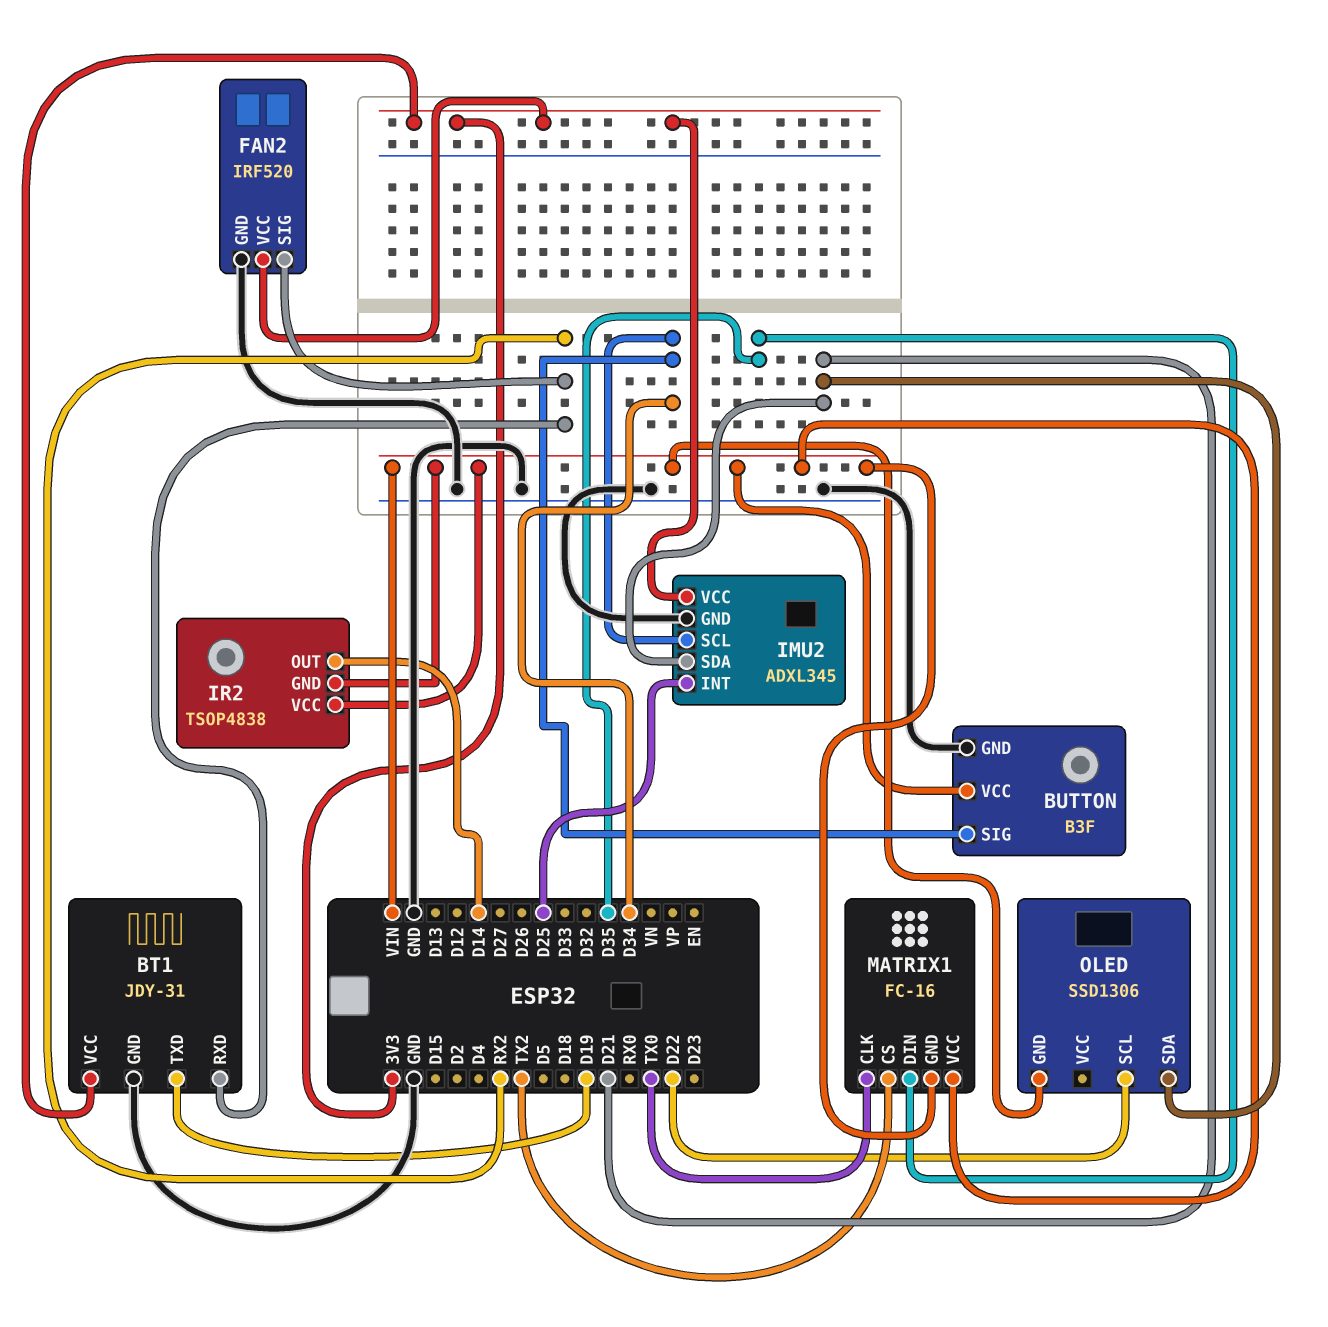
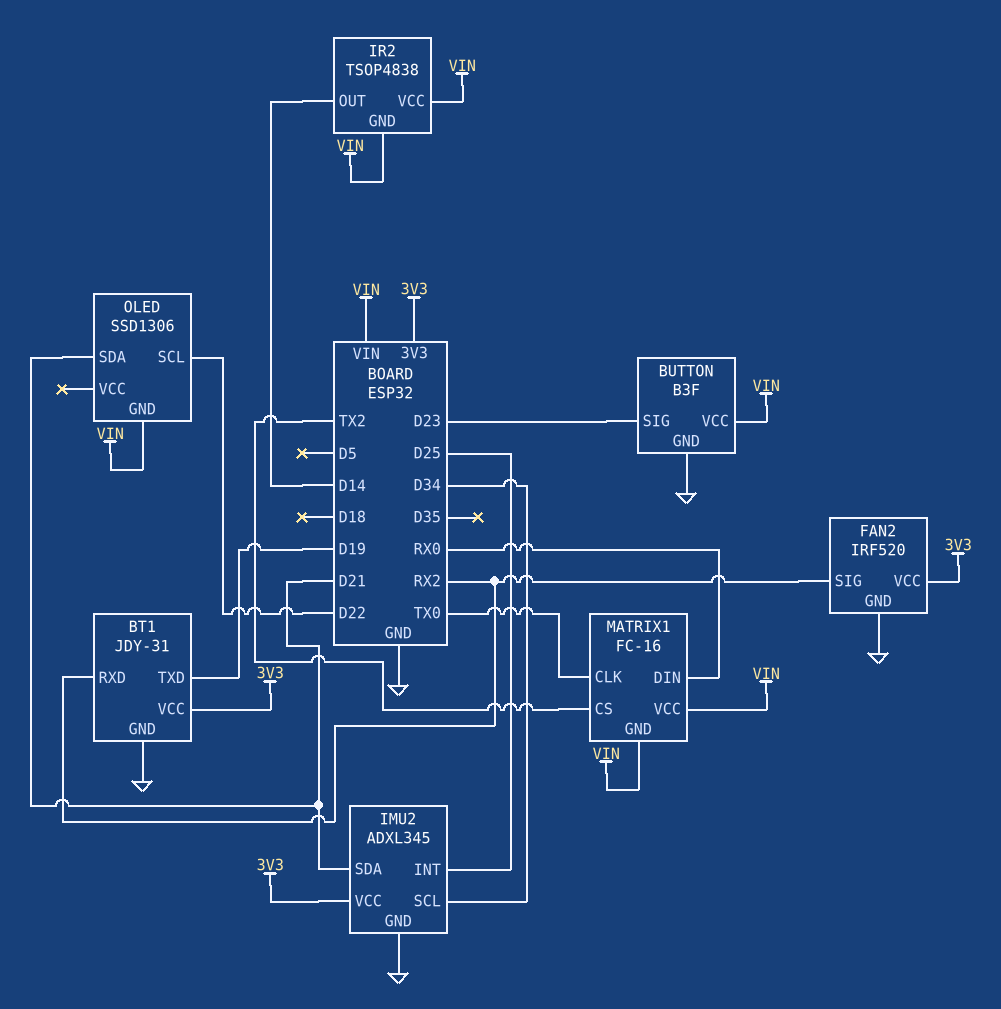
BUTTON pin SIG: D34 -> D23
MATRIX1 pin DIN: D35 -> RX0

